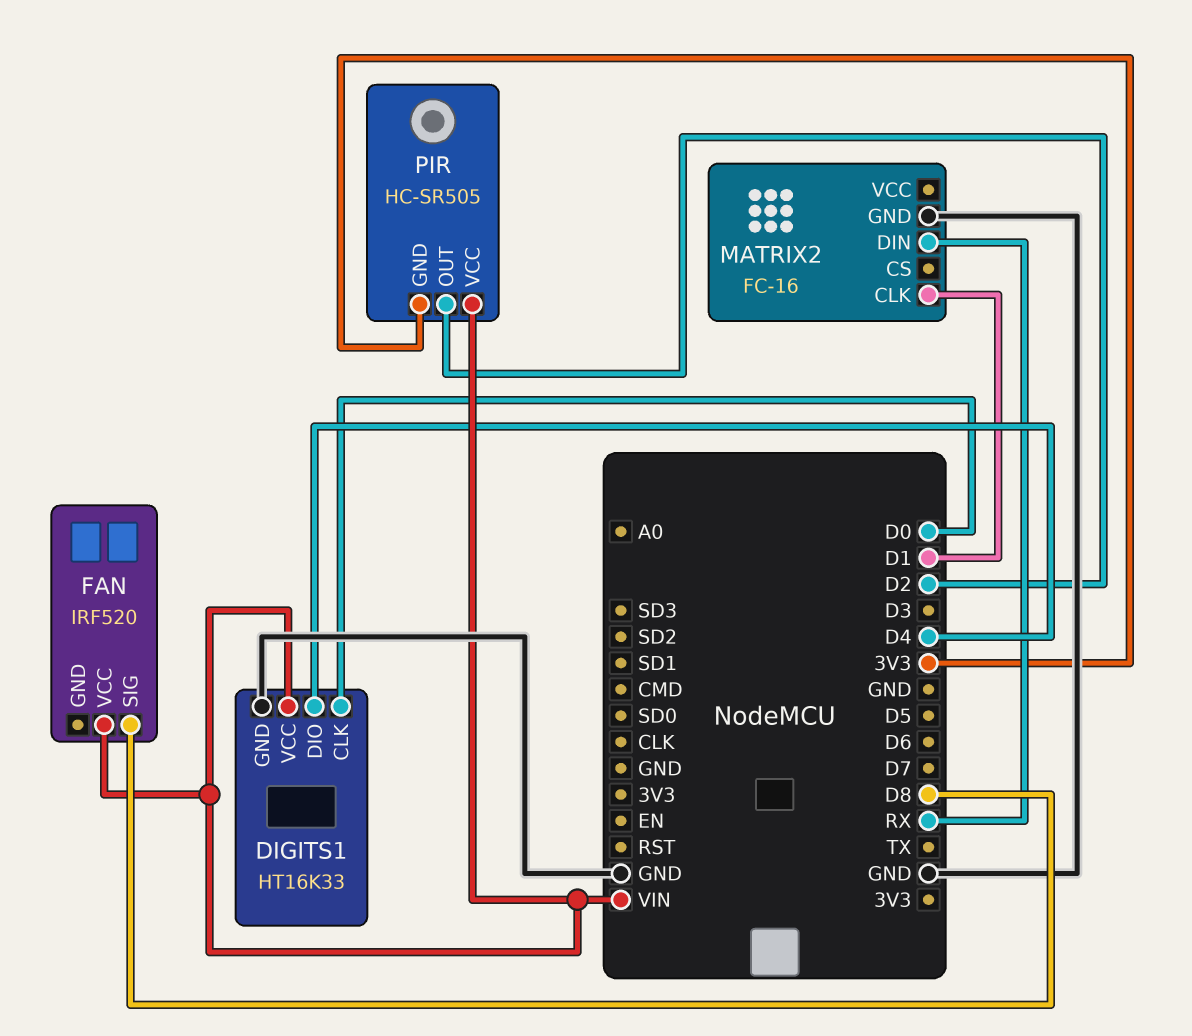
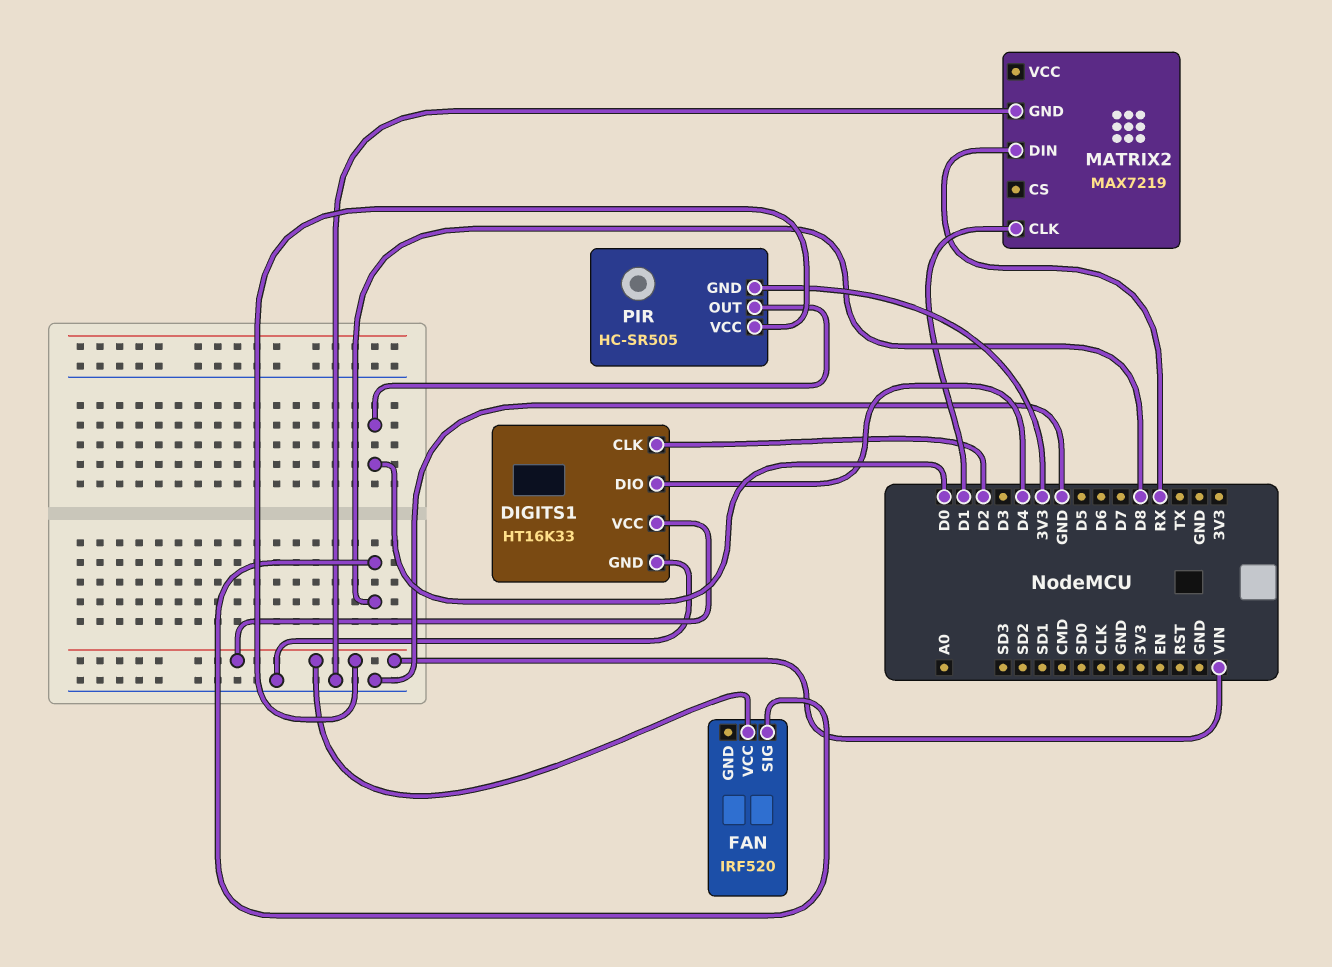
DIGITS1 pin CLK: D0 -> D2
MATRIX2: FC-16 -> MAX7219
PIR pin OUT: D2 -> D0

